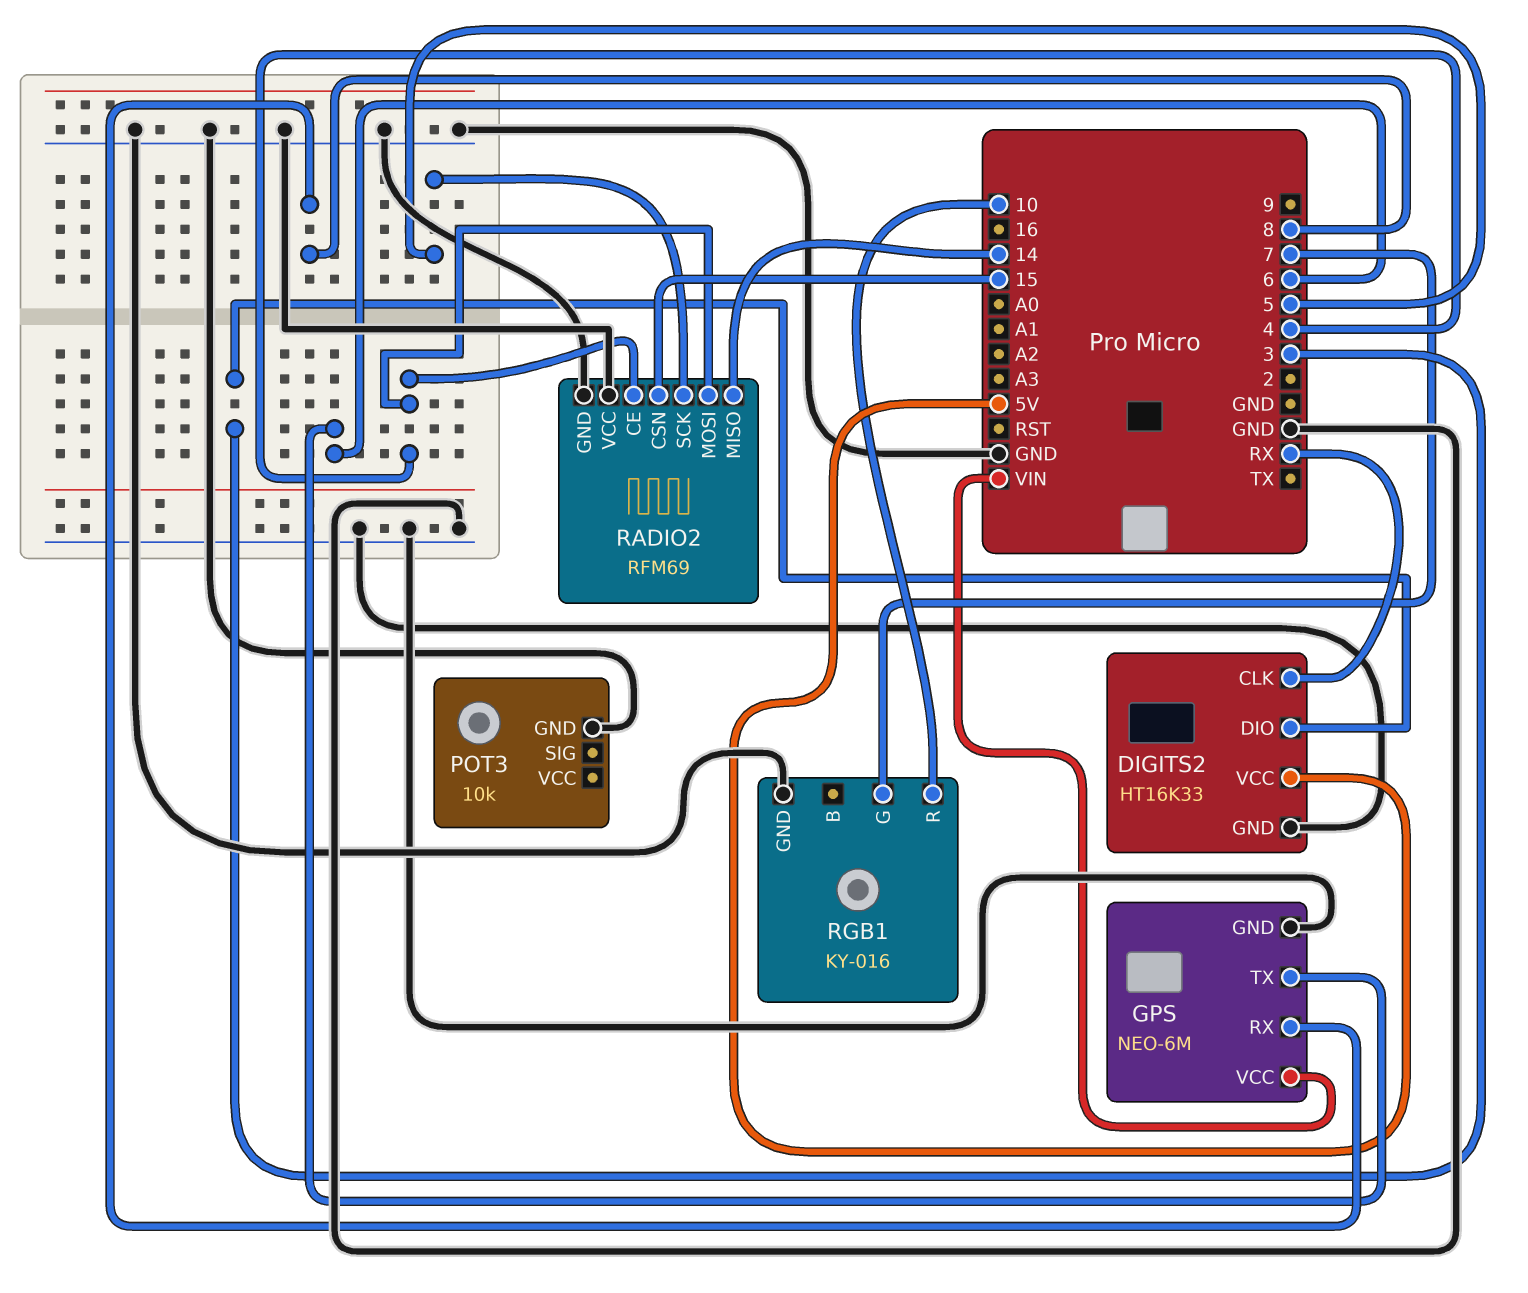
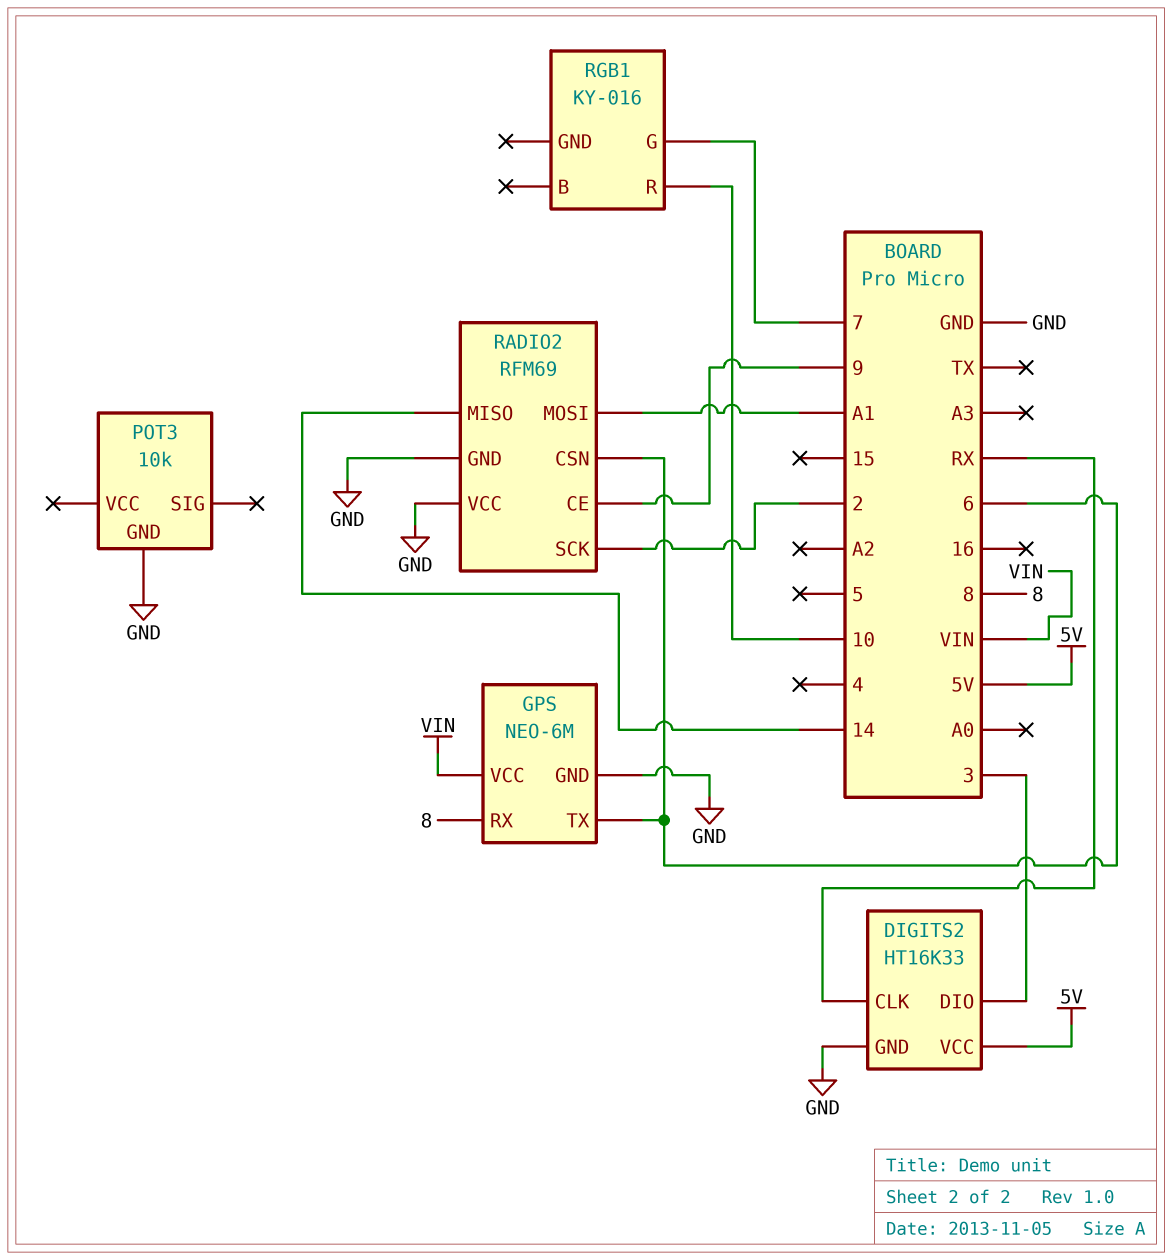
RADIO2 pin CE: 4 -> 9
RADIO2 pin CSN: 15 -> 6
RADIO2 pin MOSI: 4 -> A1
RADIO2 pin SCK: 5 -> 2
RGB1 pin GND: GND -> none

